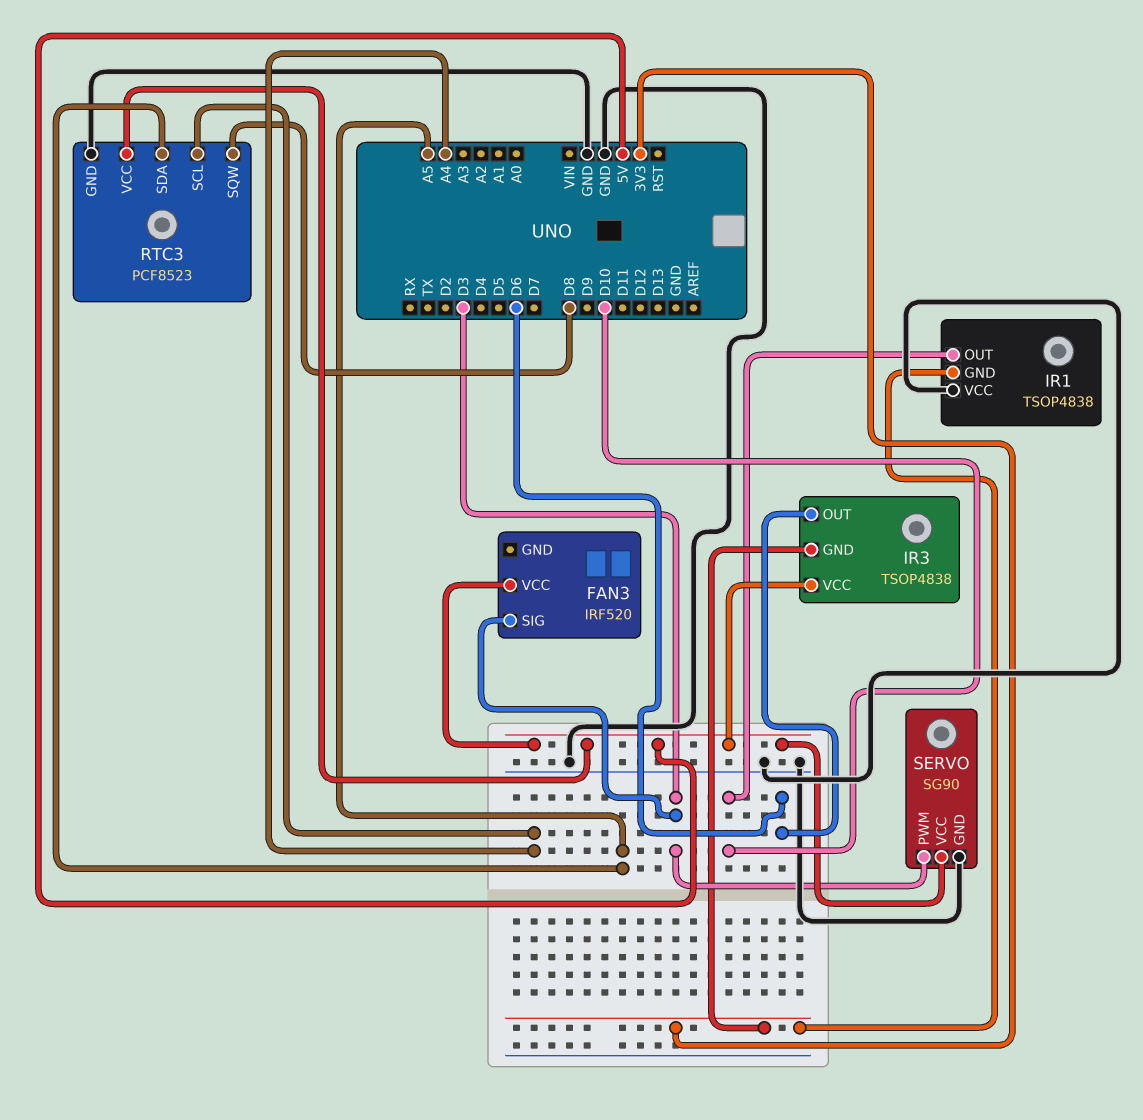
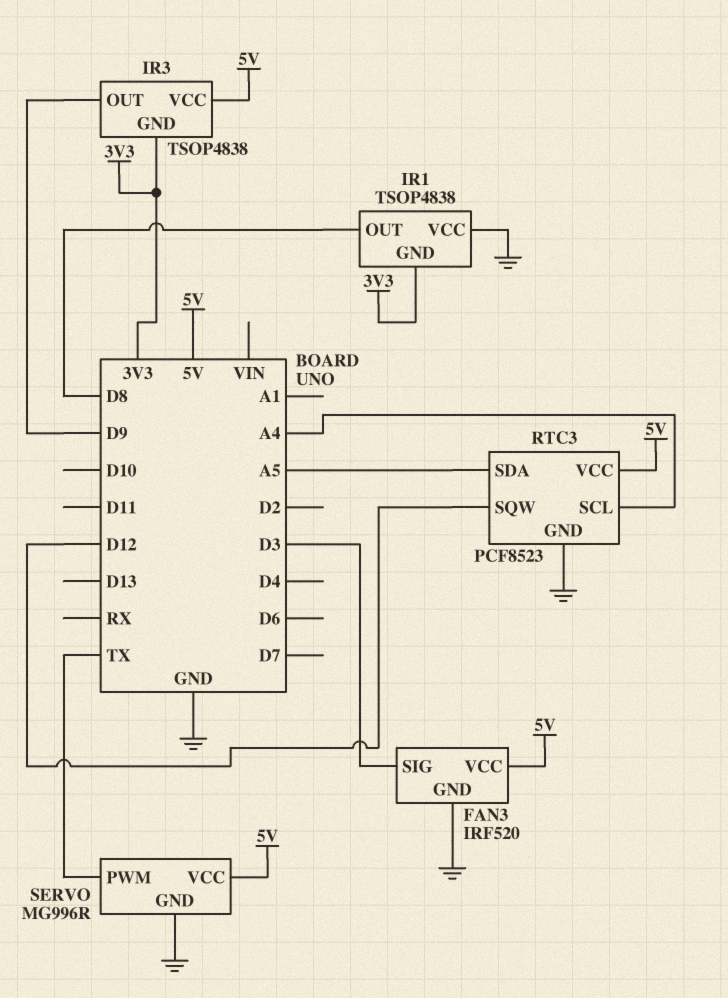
FAN3 pin GND: none -> GND
IR1 pin OUT: D10 -> D8
IR3 pin OUT: D6 -> D9
RTC3 pin SQW: D8 -> D12
SERVO: SG90 -> MG996R
SERVO pin PWM: D3 -> TX

